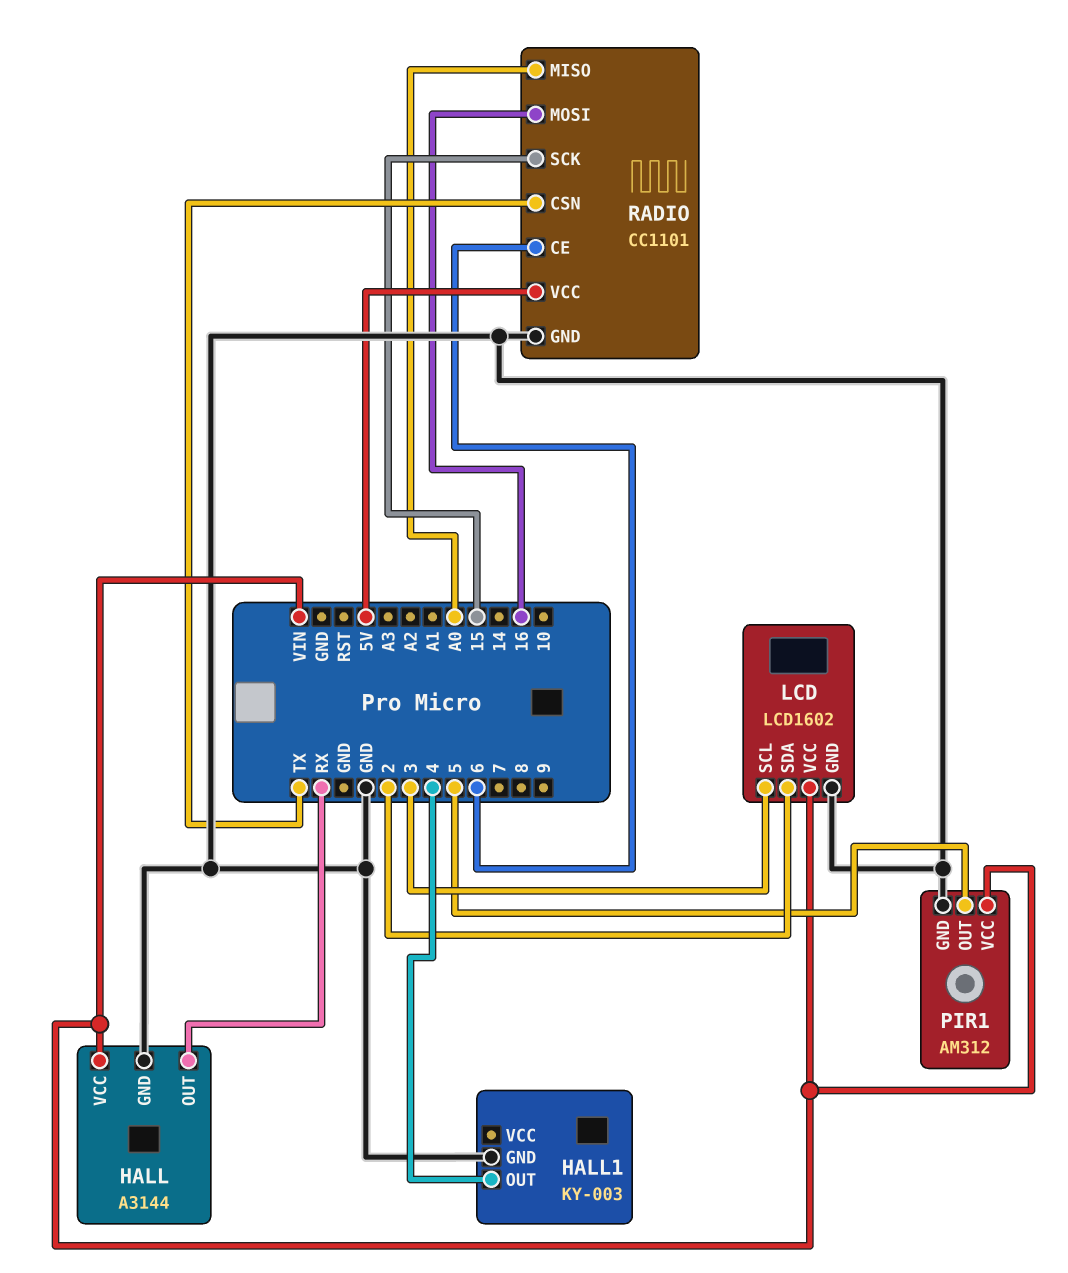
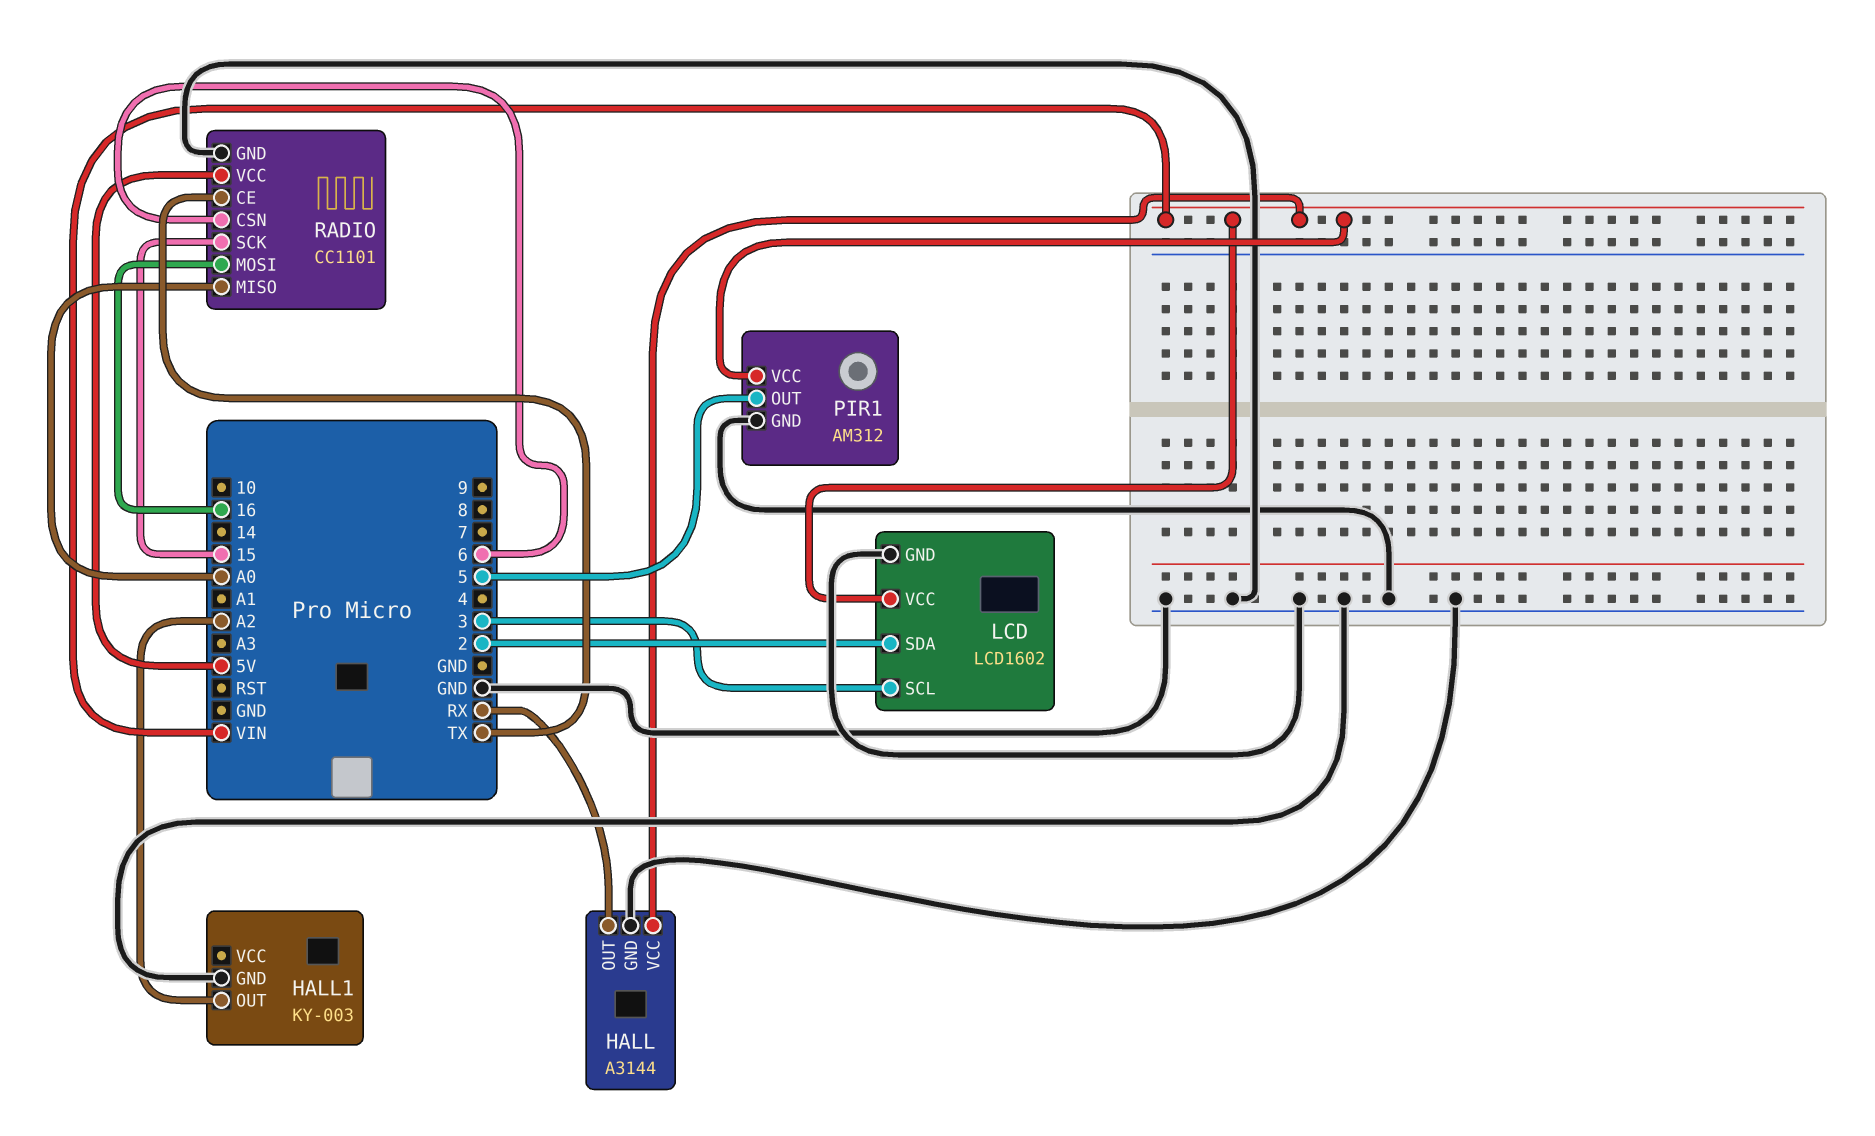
HALL1 pin OUT: 4 -> A2
RADIO pin CE: 6 -> TX
RADIO pin CSN: TX -> 6

